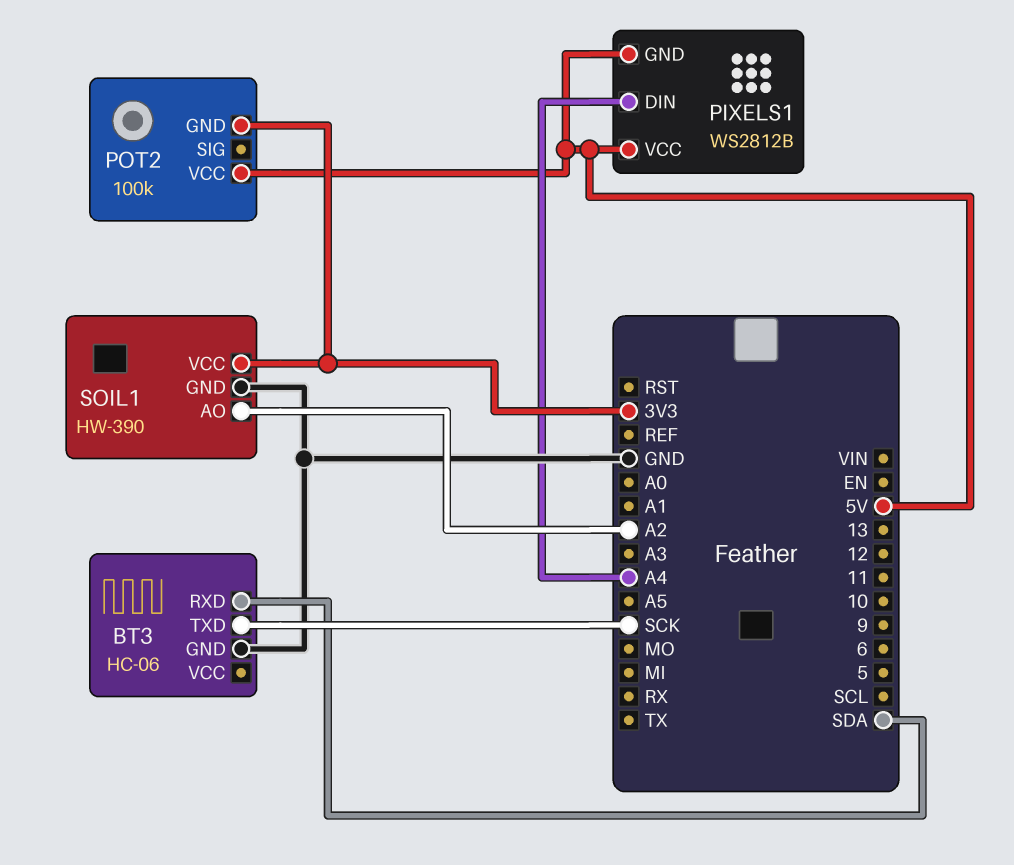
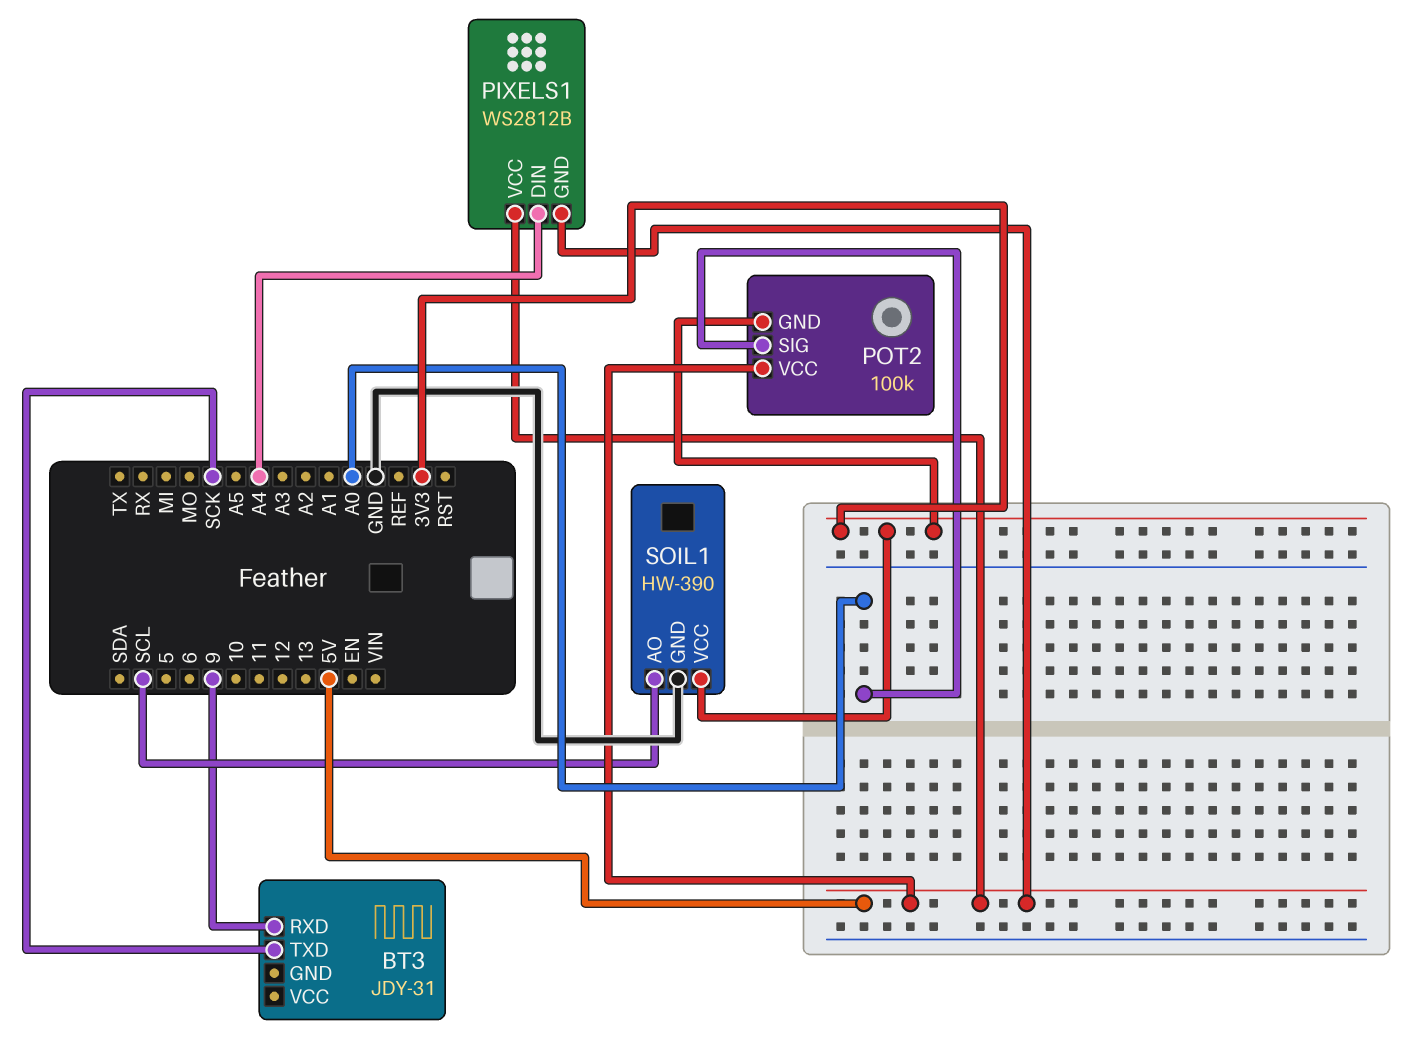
BT3: HC-06 -> JDY-31
BT3 pin GND: GND -> none
BT3 pin RXD: SDA -> 9
POT2 pin SIG: none -> A0
SOIL1 pin AO: A2 -> SCL

